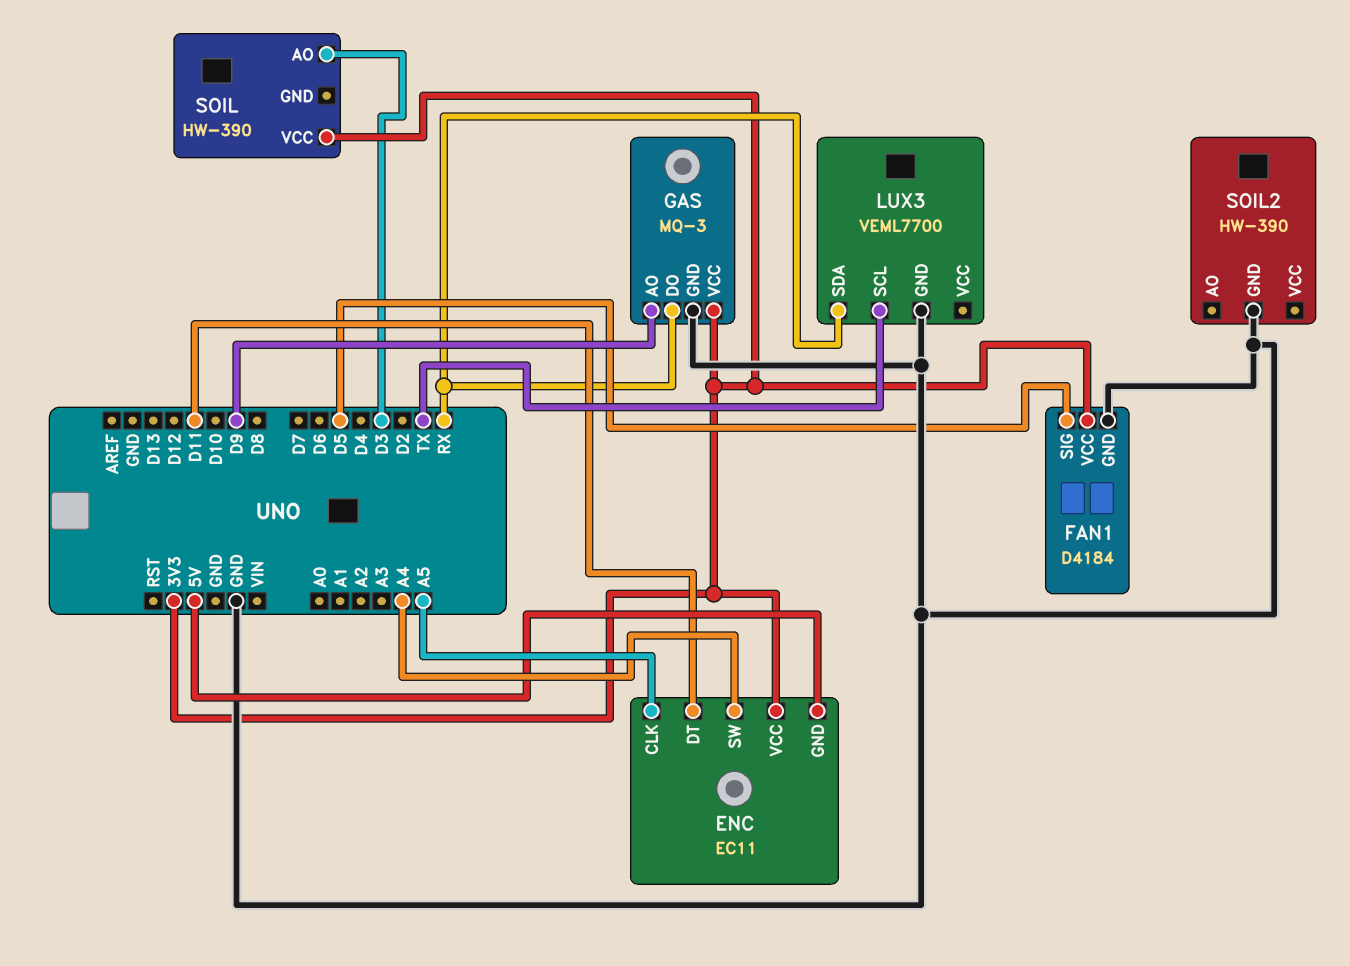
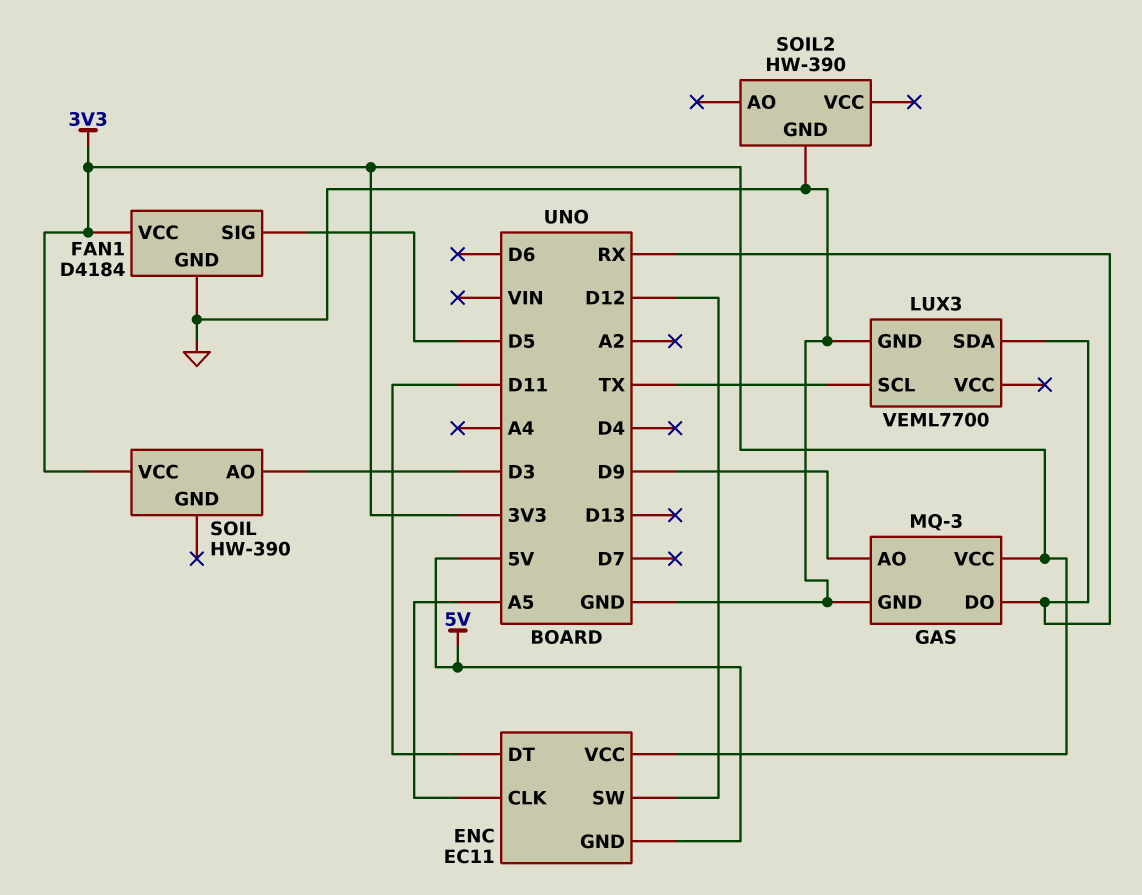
ENC pin SW: A4 -> D12

